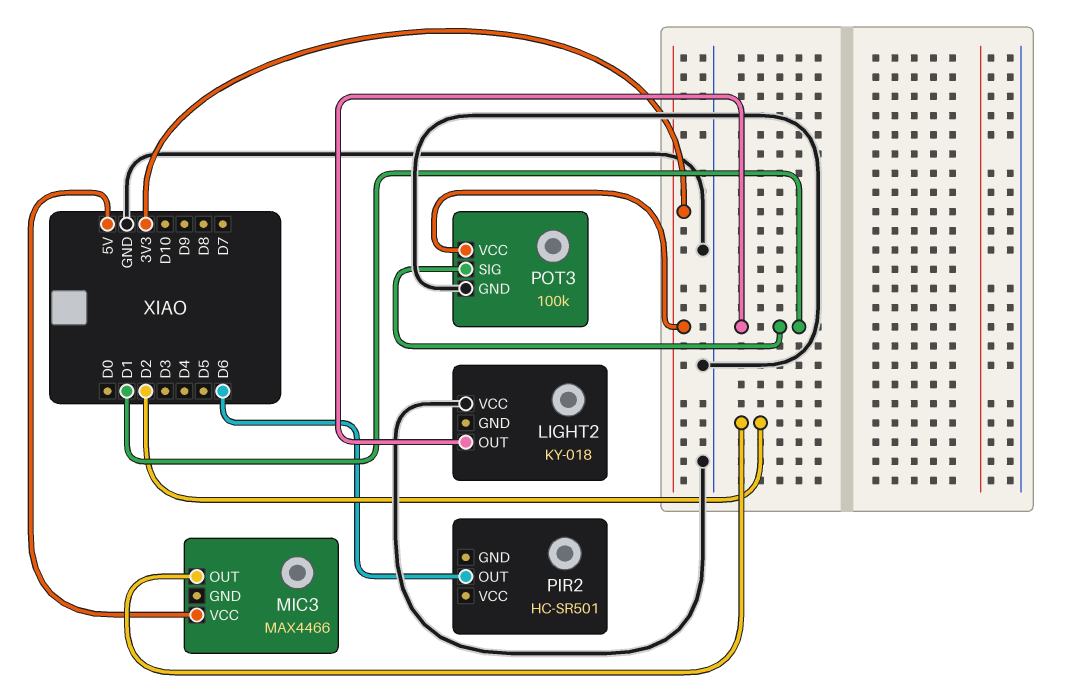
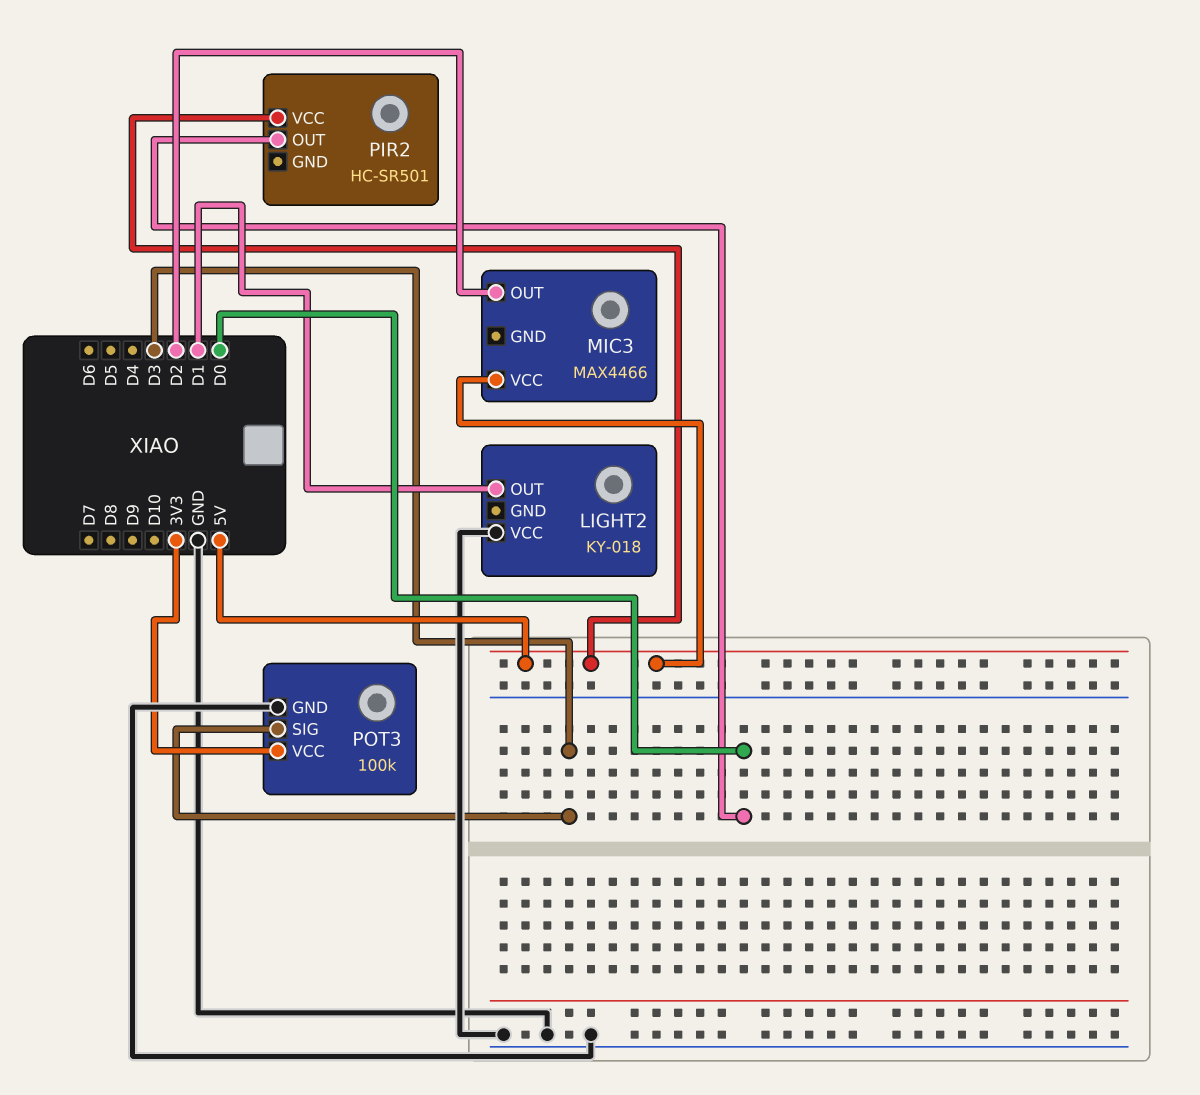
PIR2 pin OUT: D6 -> D0
PIR2 pin VCC: none -> 5V
POT3 pin SIG: D1 -> D3

